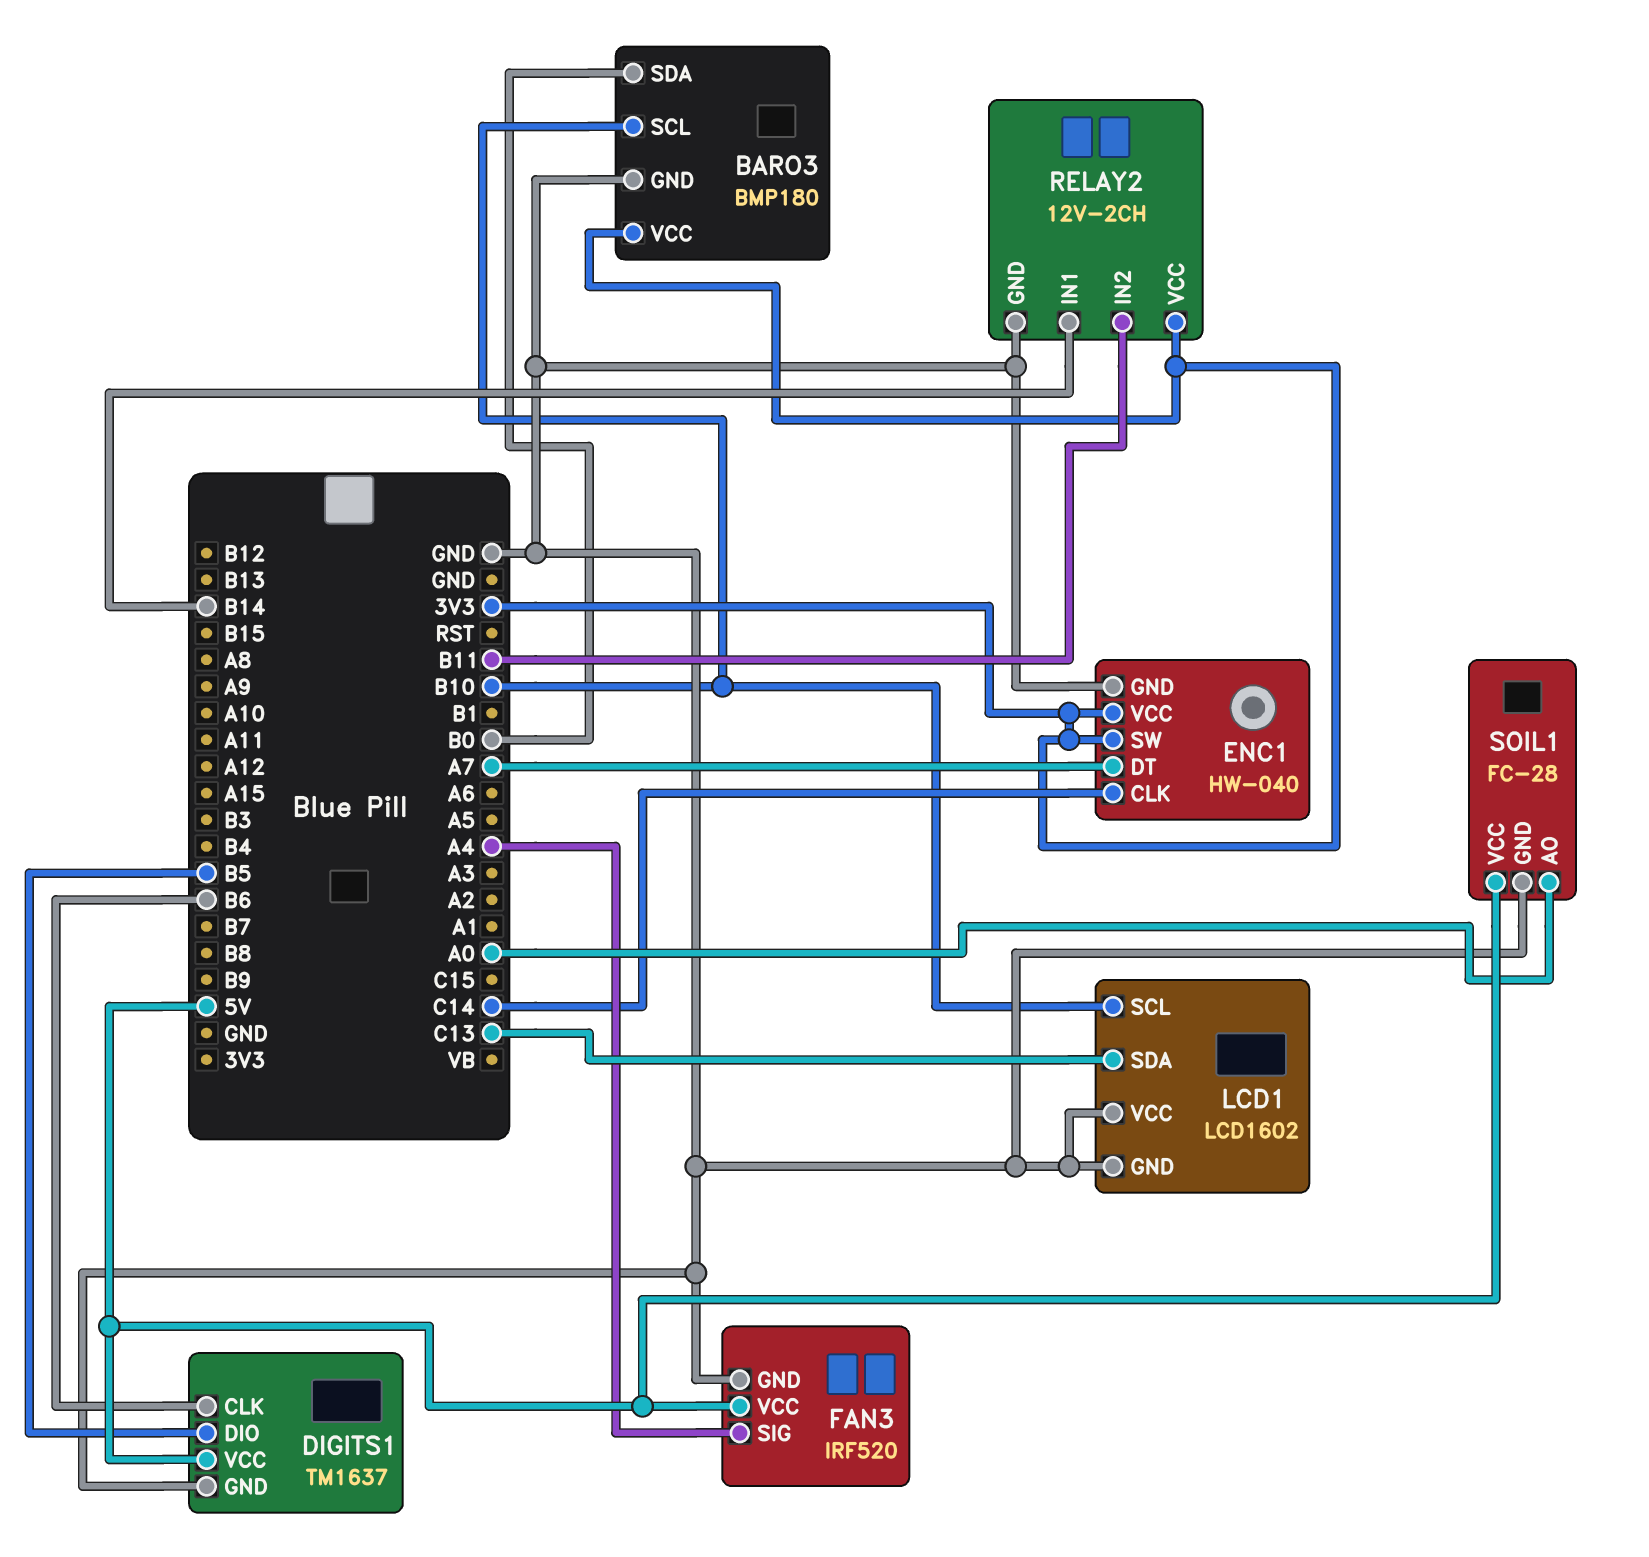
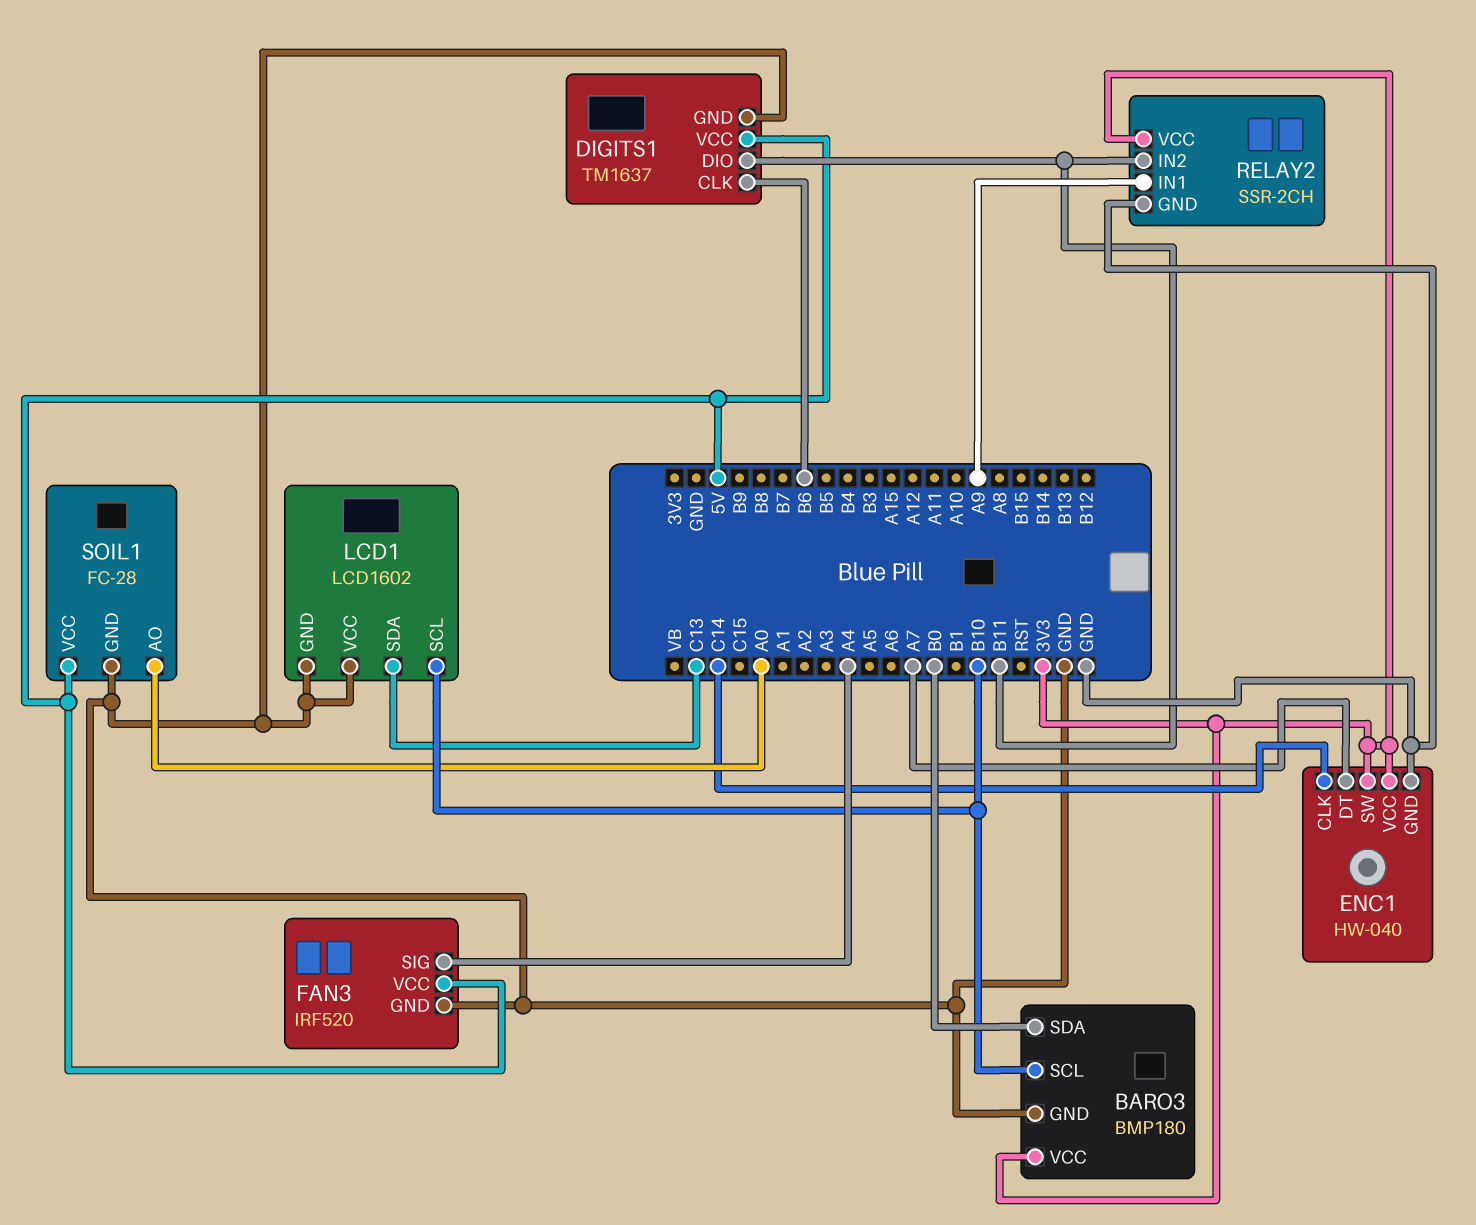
DIGITS1 pin DIO: B5 -> B11
RELAY2: 12V-2CH -> SSR-2CH
RELAY2 pin IN1: B14 -> A9

